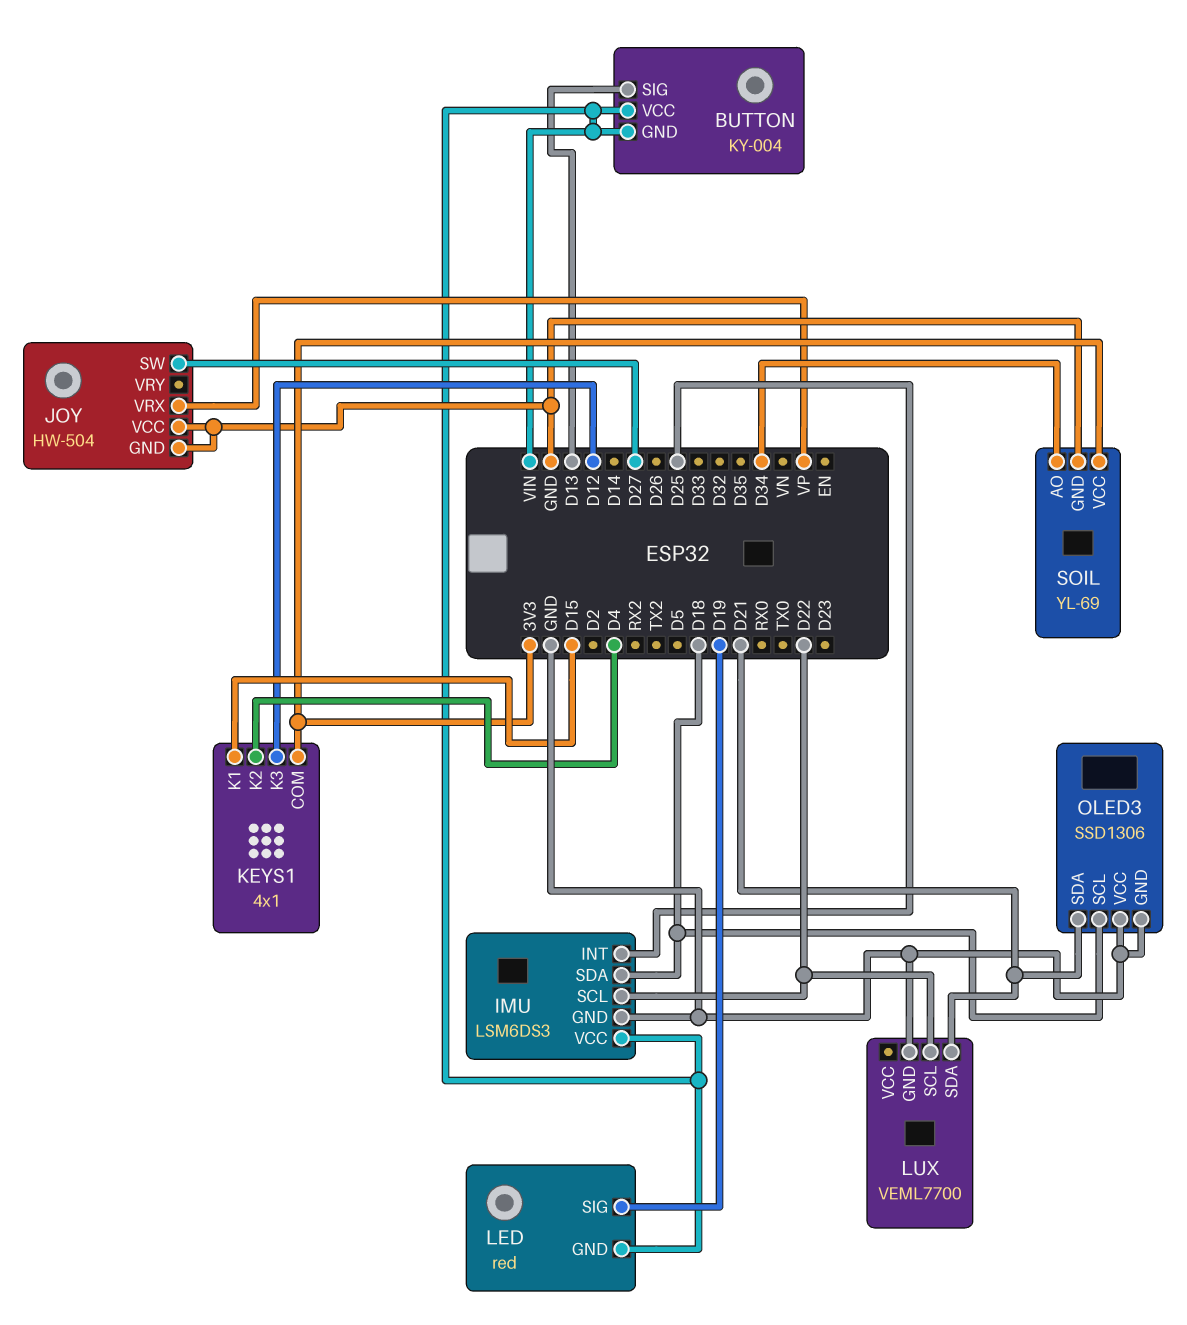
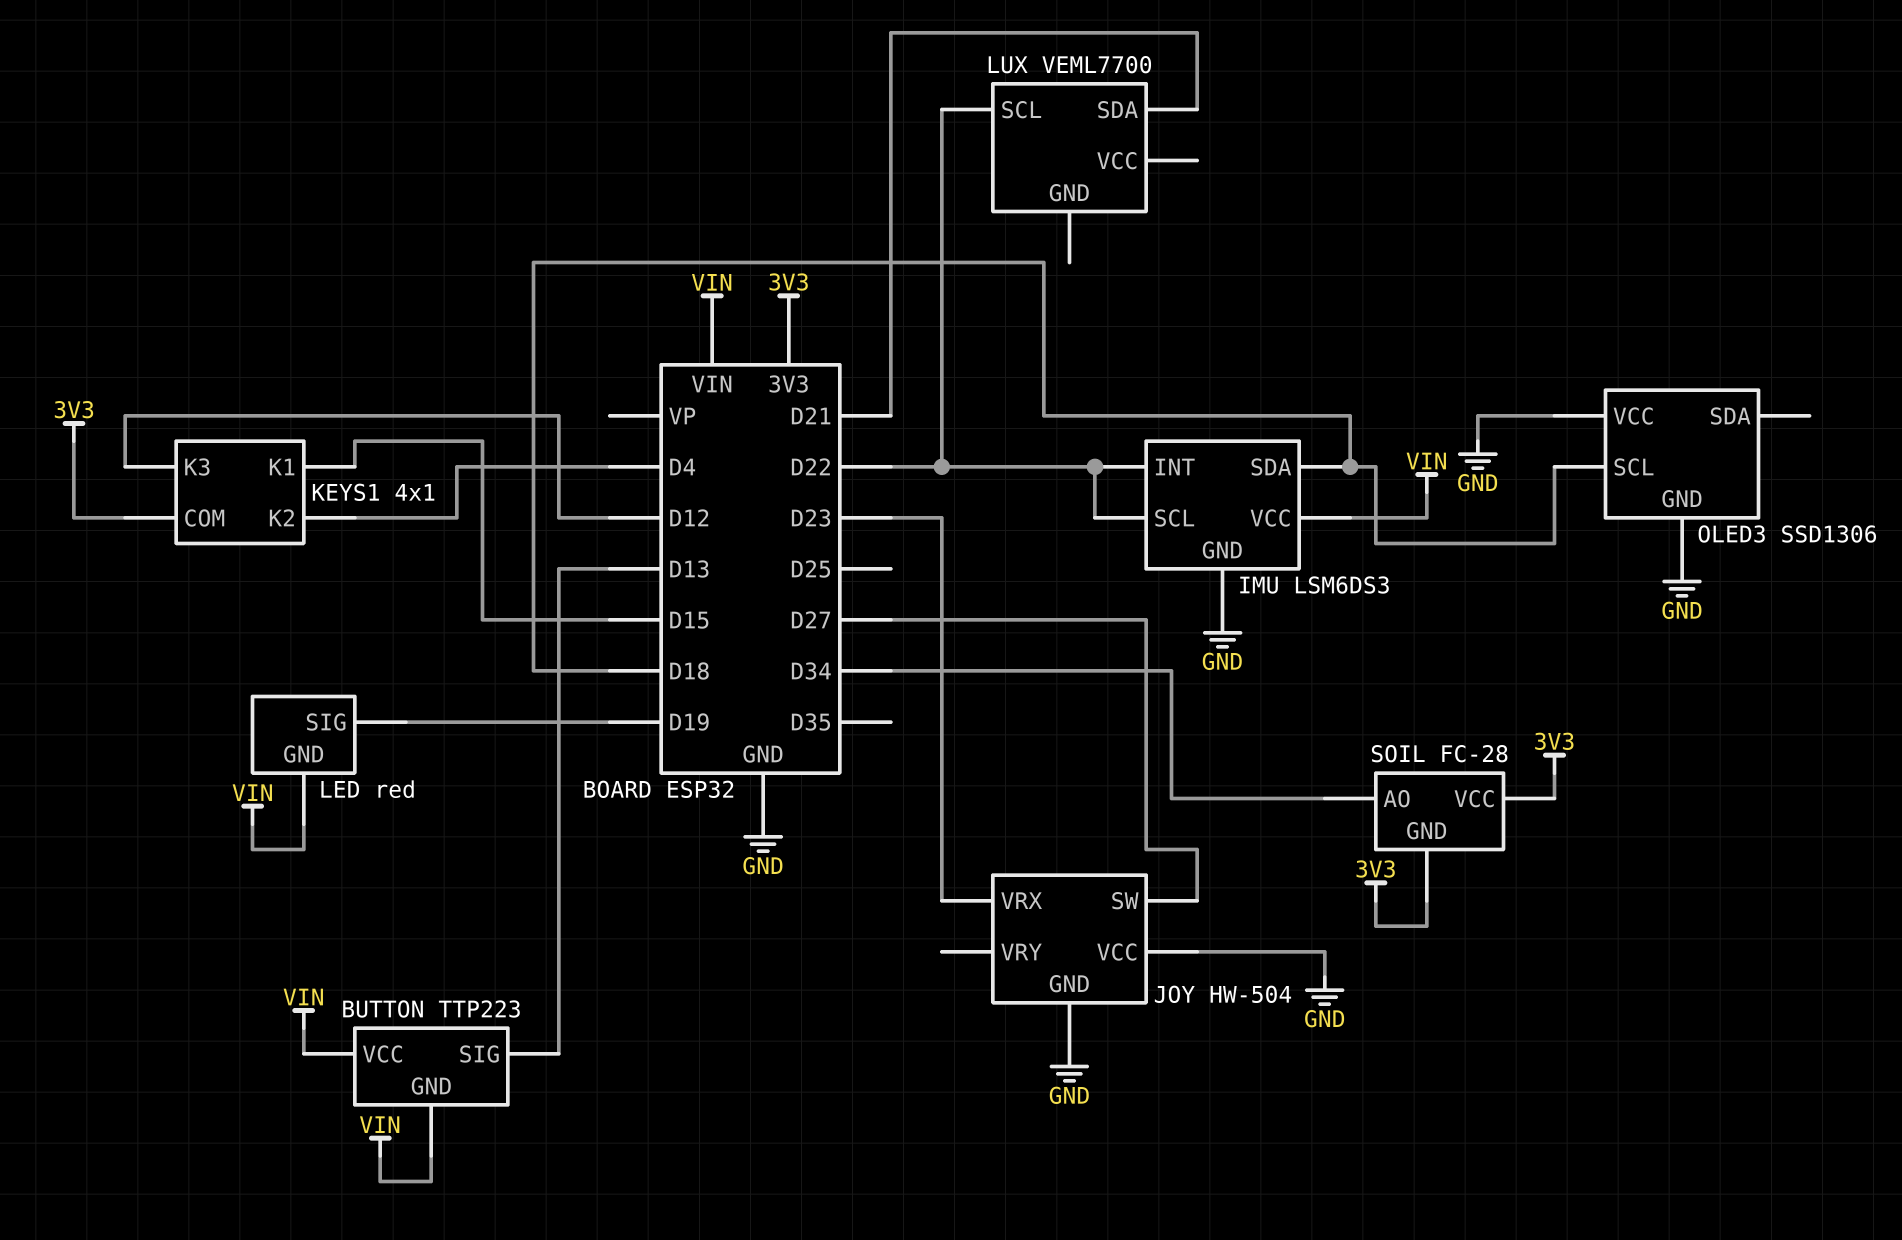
BUTTON: KY-004 -> TTP223
IMU pin INT: D25 -> D22
JOY pin VRX: VP -> D23
LUX pin GND: GND -> none
OLED3 pin SDA: D21 -> none
SOIL: YL-69 -> FC-28
SOIL pin GND: GND -> 3V3

